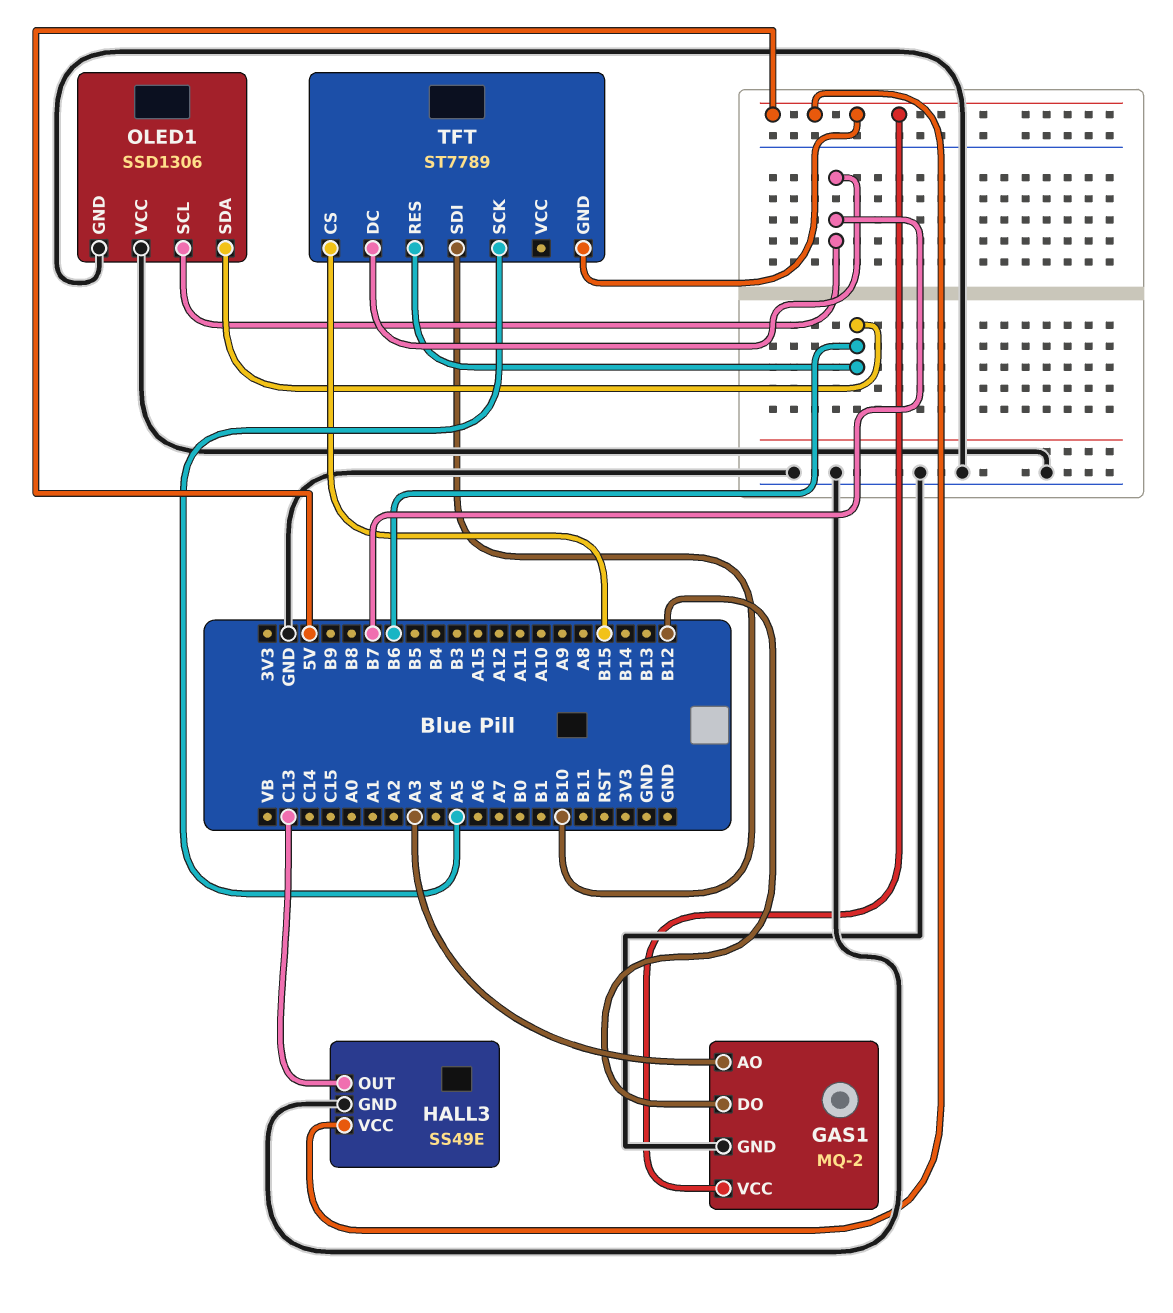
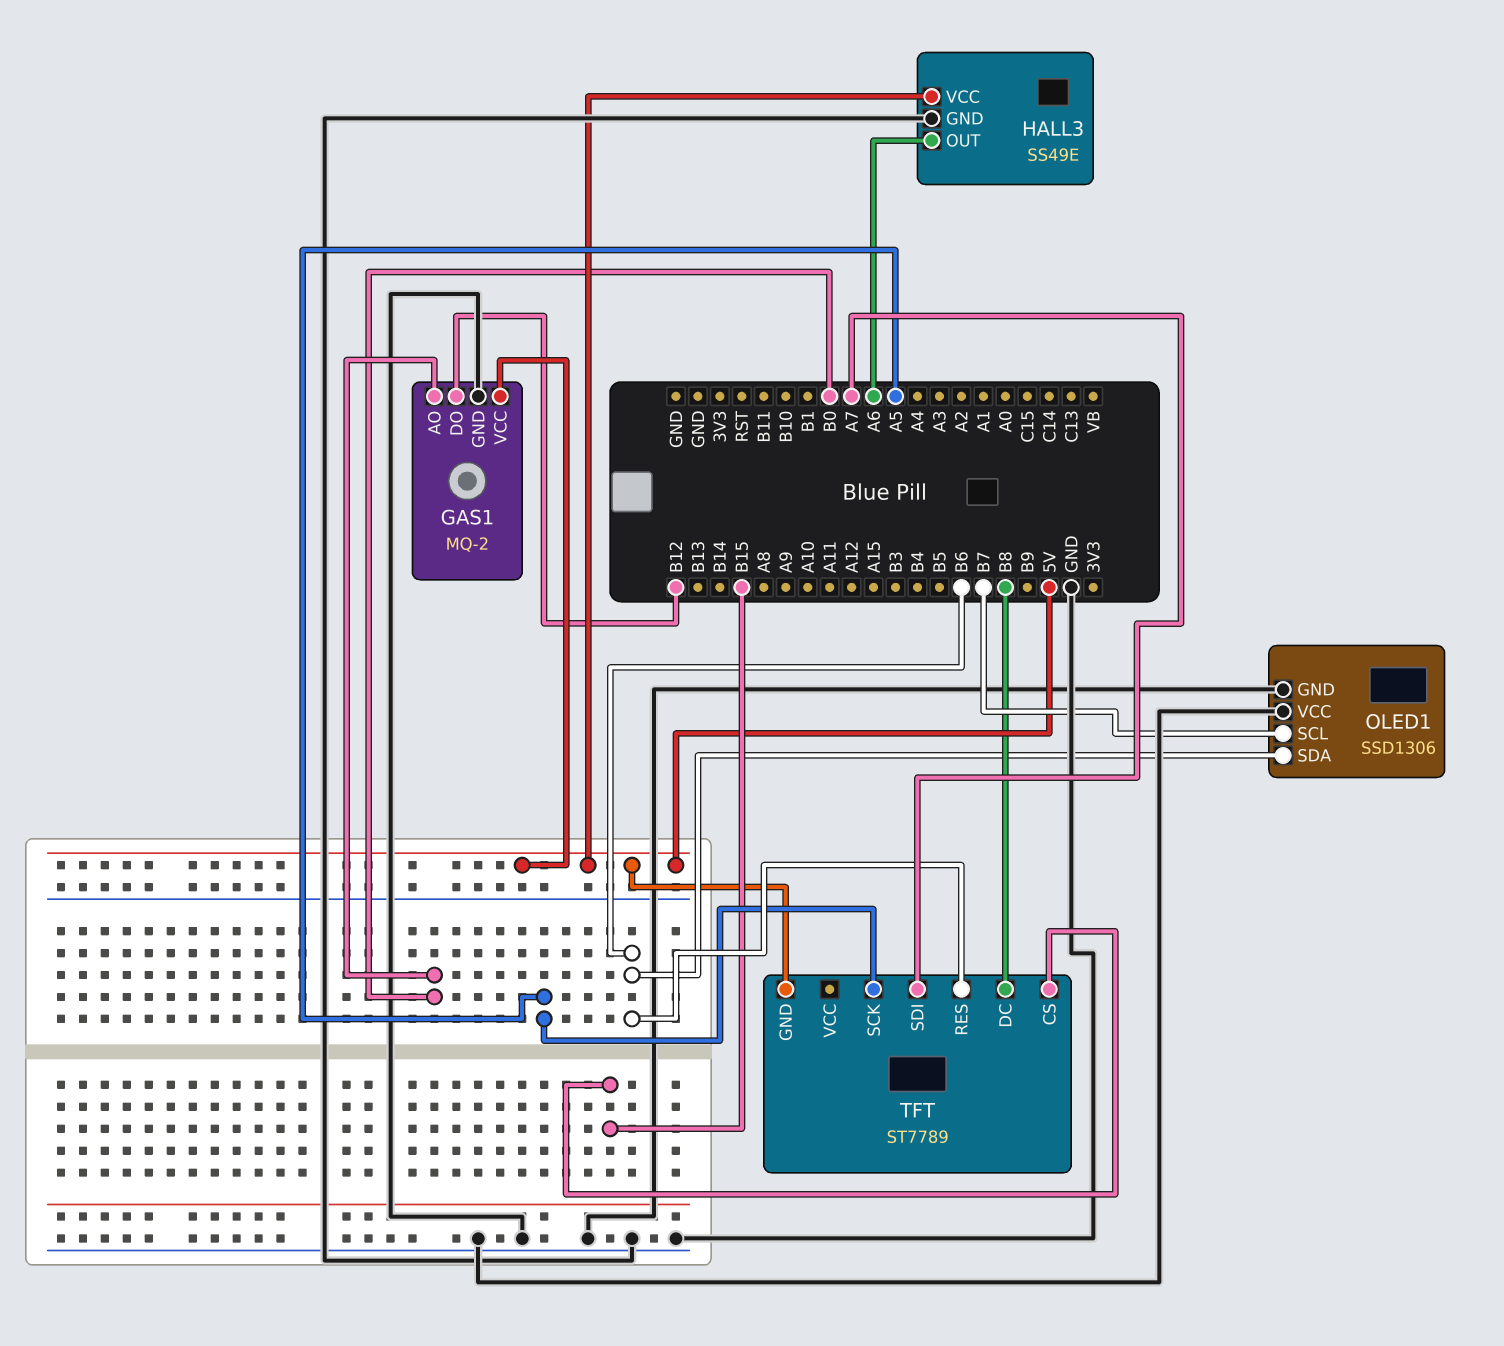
GAS1 pin AO: A3 -> B0
HALL3 pin OUT: C13 -> A6
TFT pin DC: B7 -> B8
TFT pin SDI: B10 -> A7

